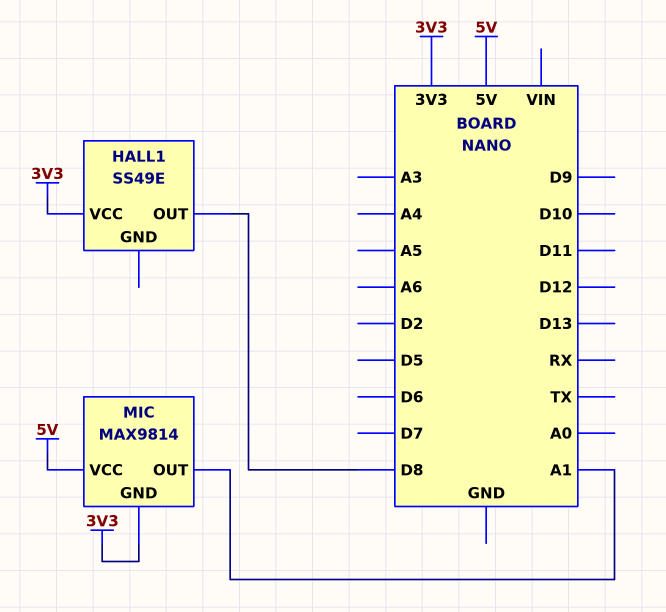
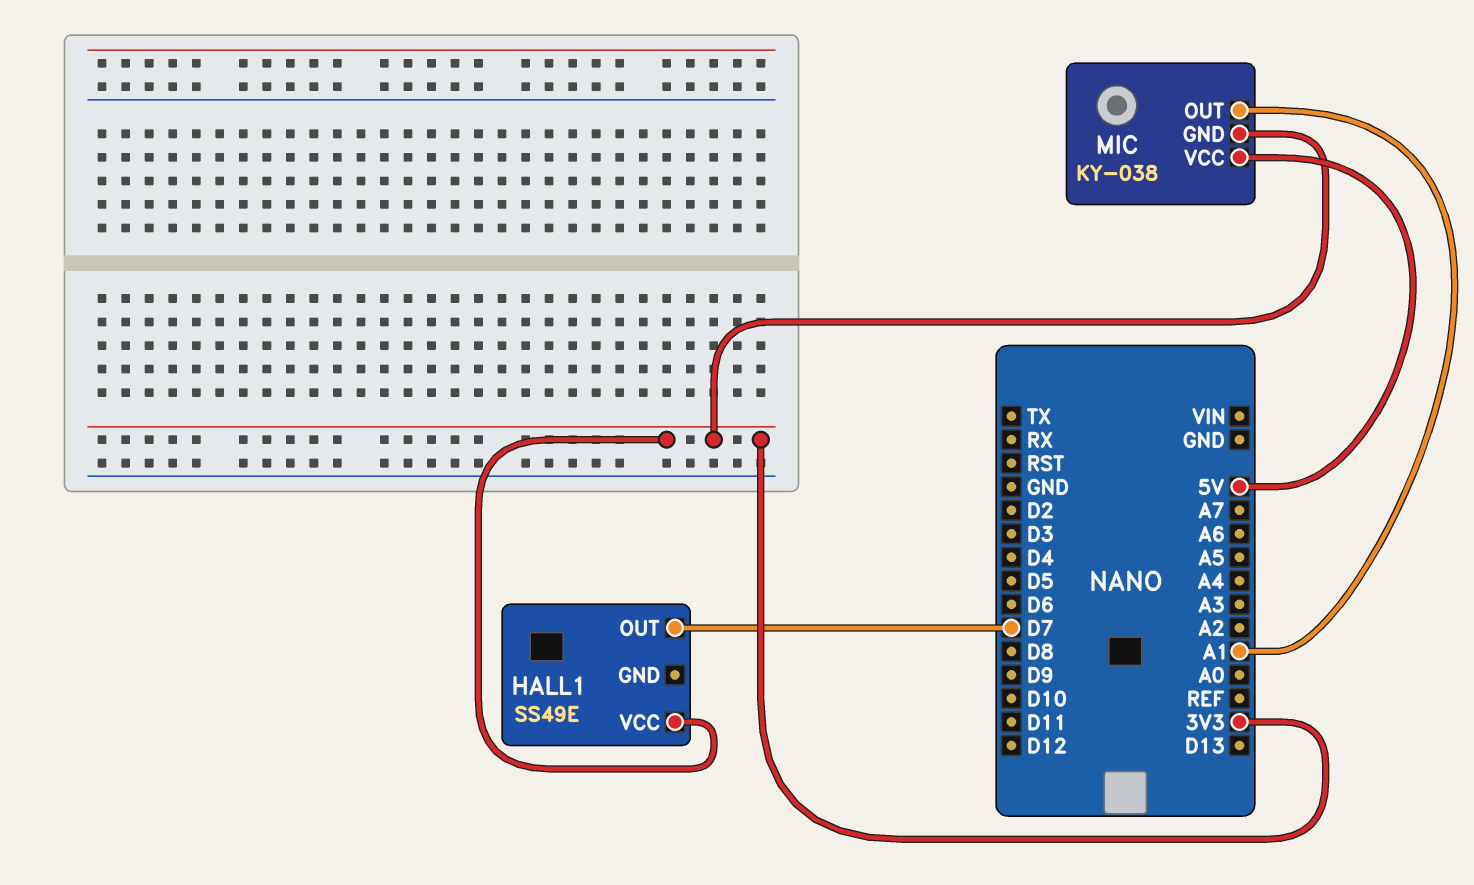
HALL1 pin OUT: D8 -> D7
MIC: MAX9814 -> KY-038

